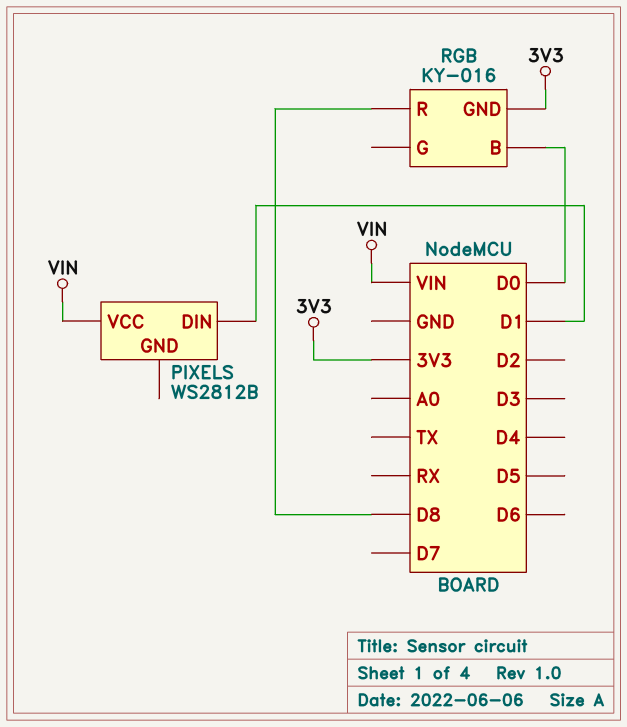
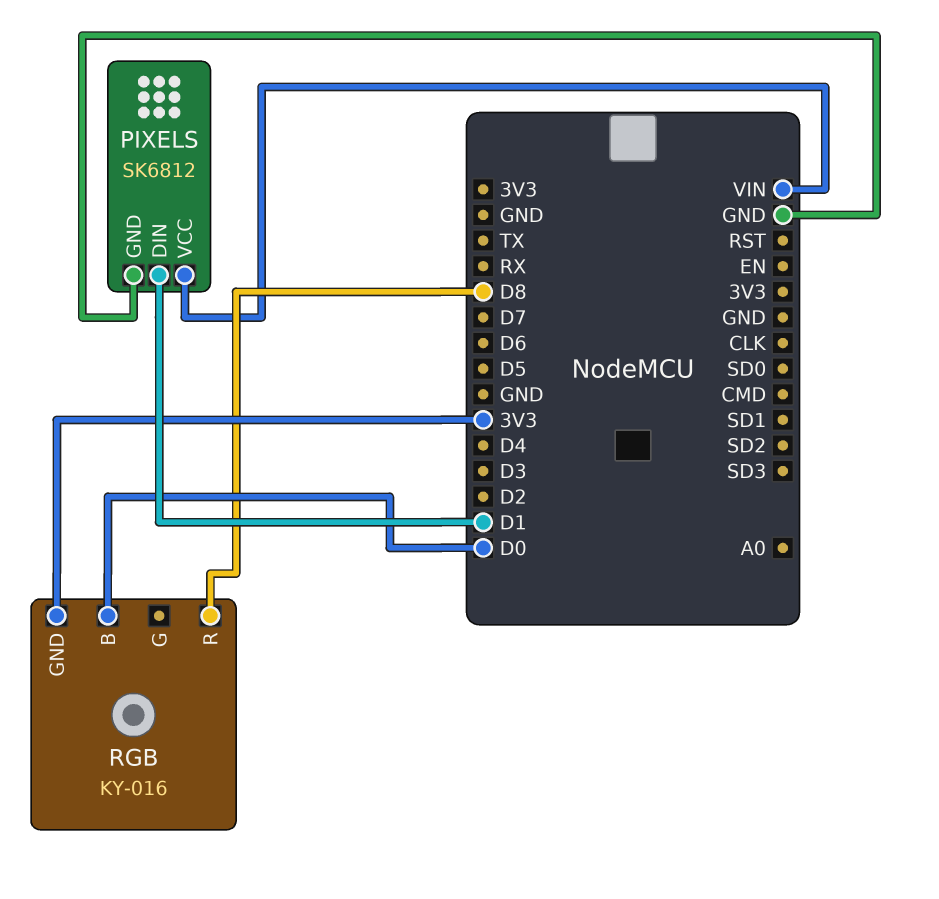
PIXELS: WS2812B -> SK6812
PIXELS pin GND: none -> GND

